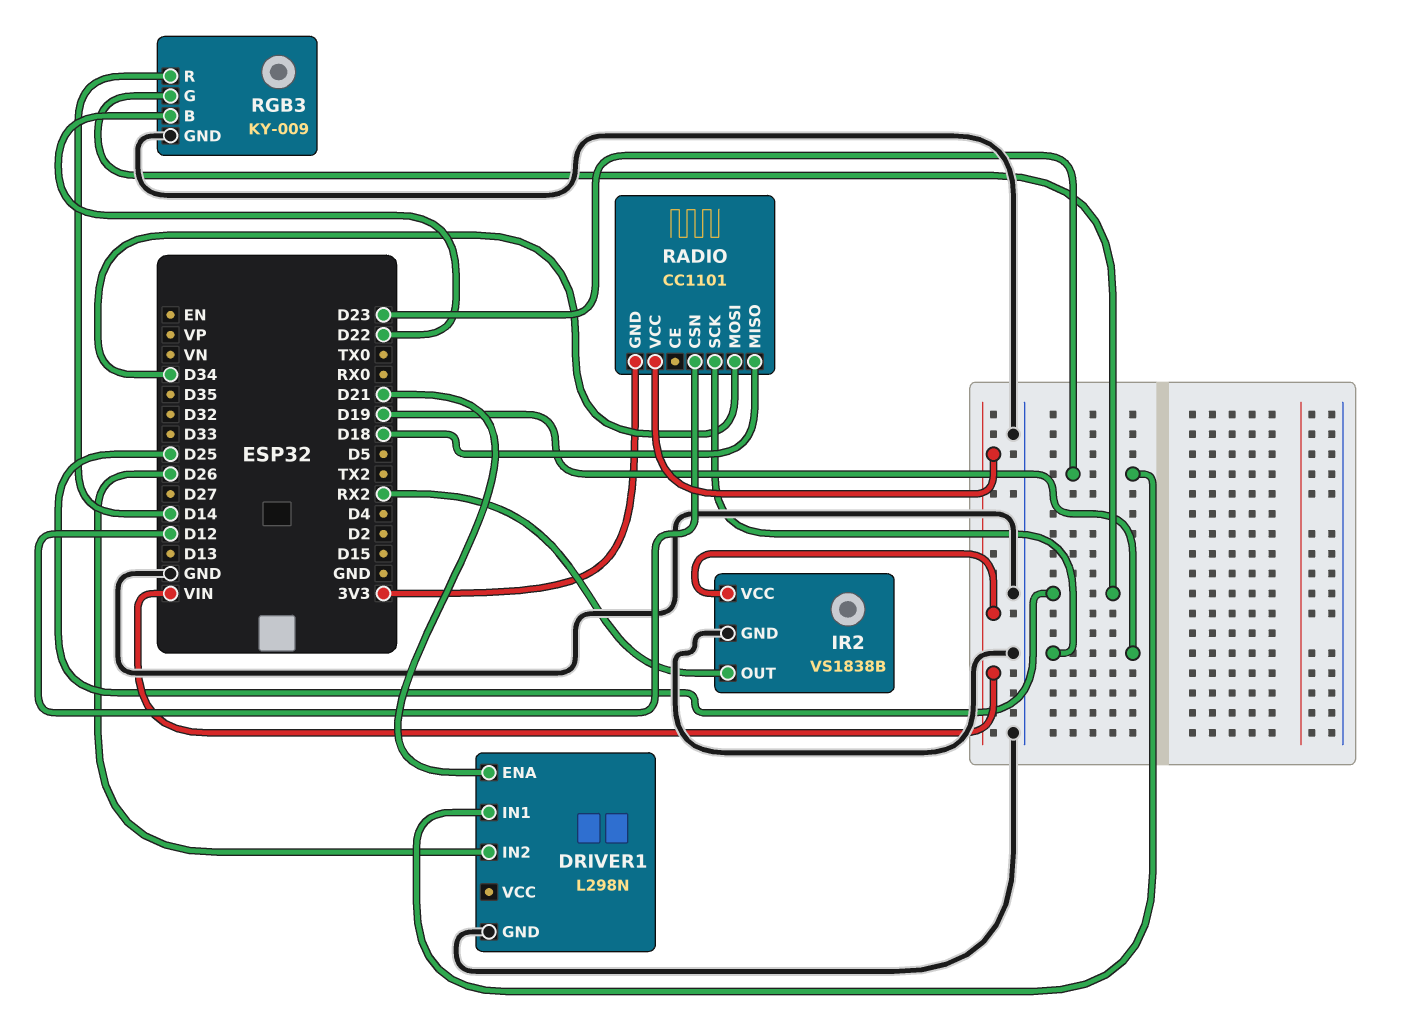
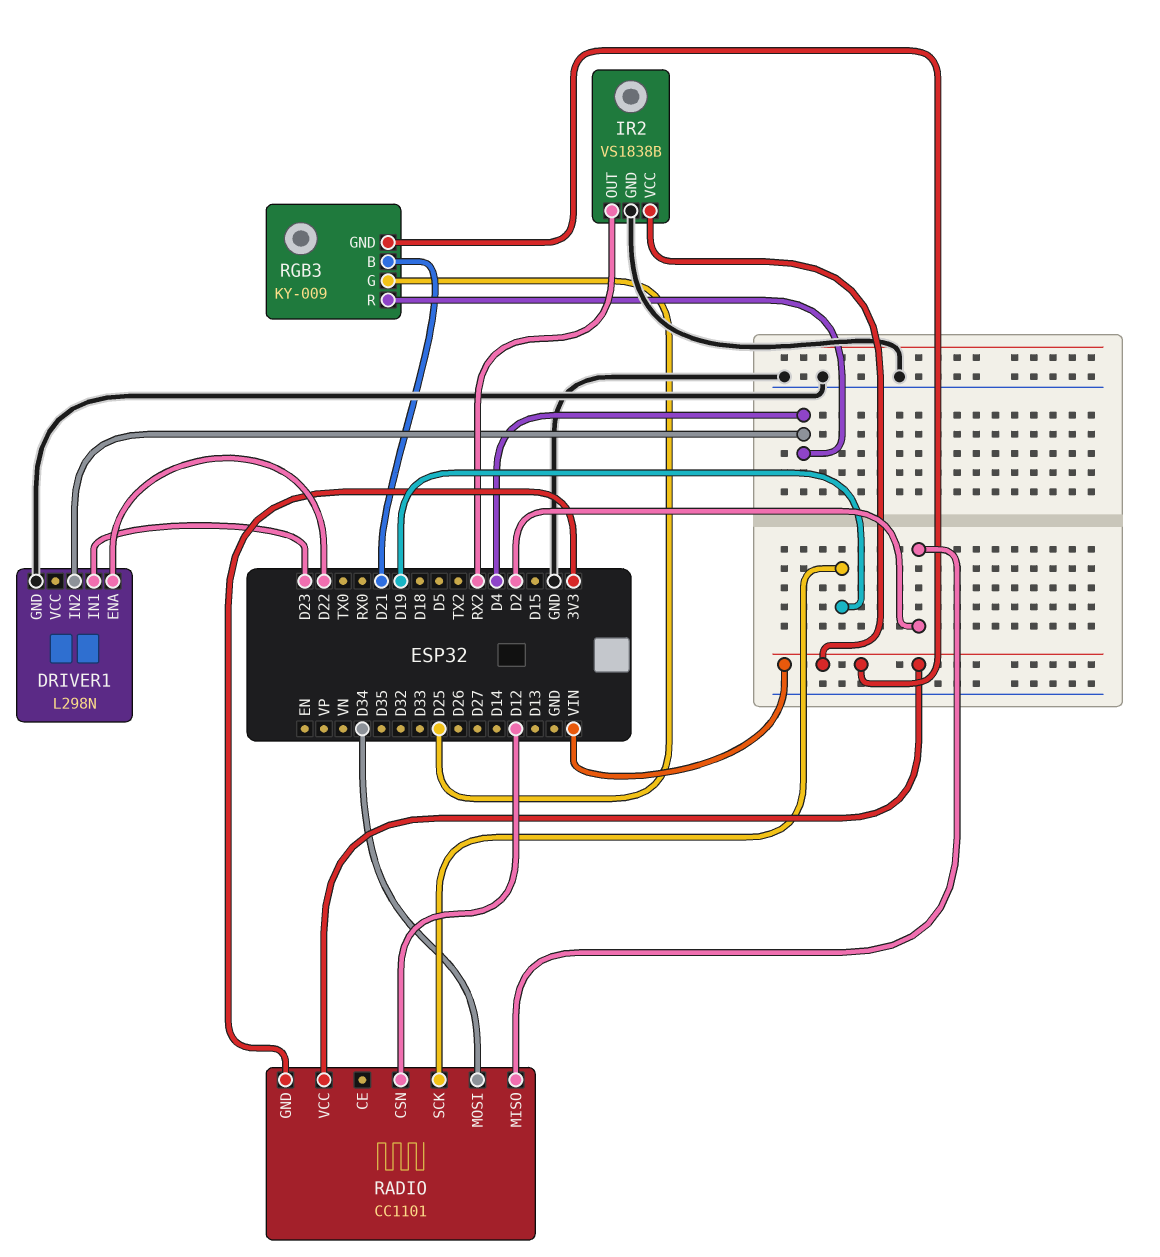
DRIVER1 pin ENA: D21 -> D22
DRIVER1 pin IN2: D26 -> D4
RADIO pin MISO: D18 -> D2
RGB3 pin B: D22 -> D21
RGB3 pin GND: GND -> VIN
RGB3 pin R: D14 -> D4

